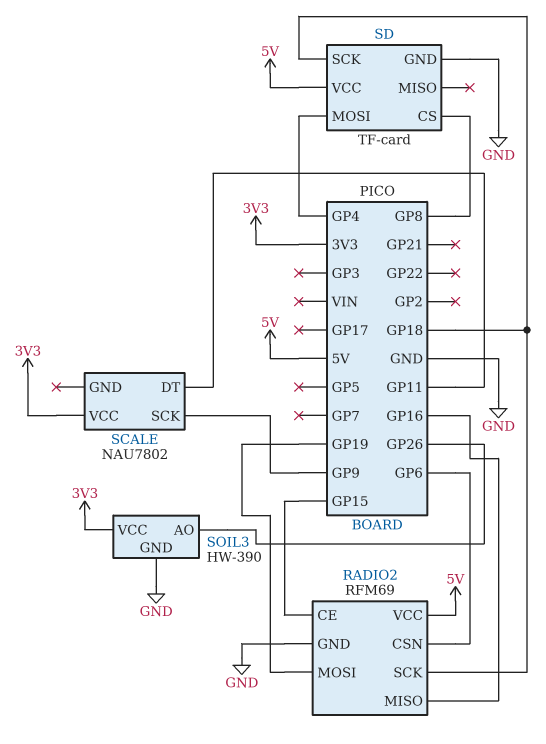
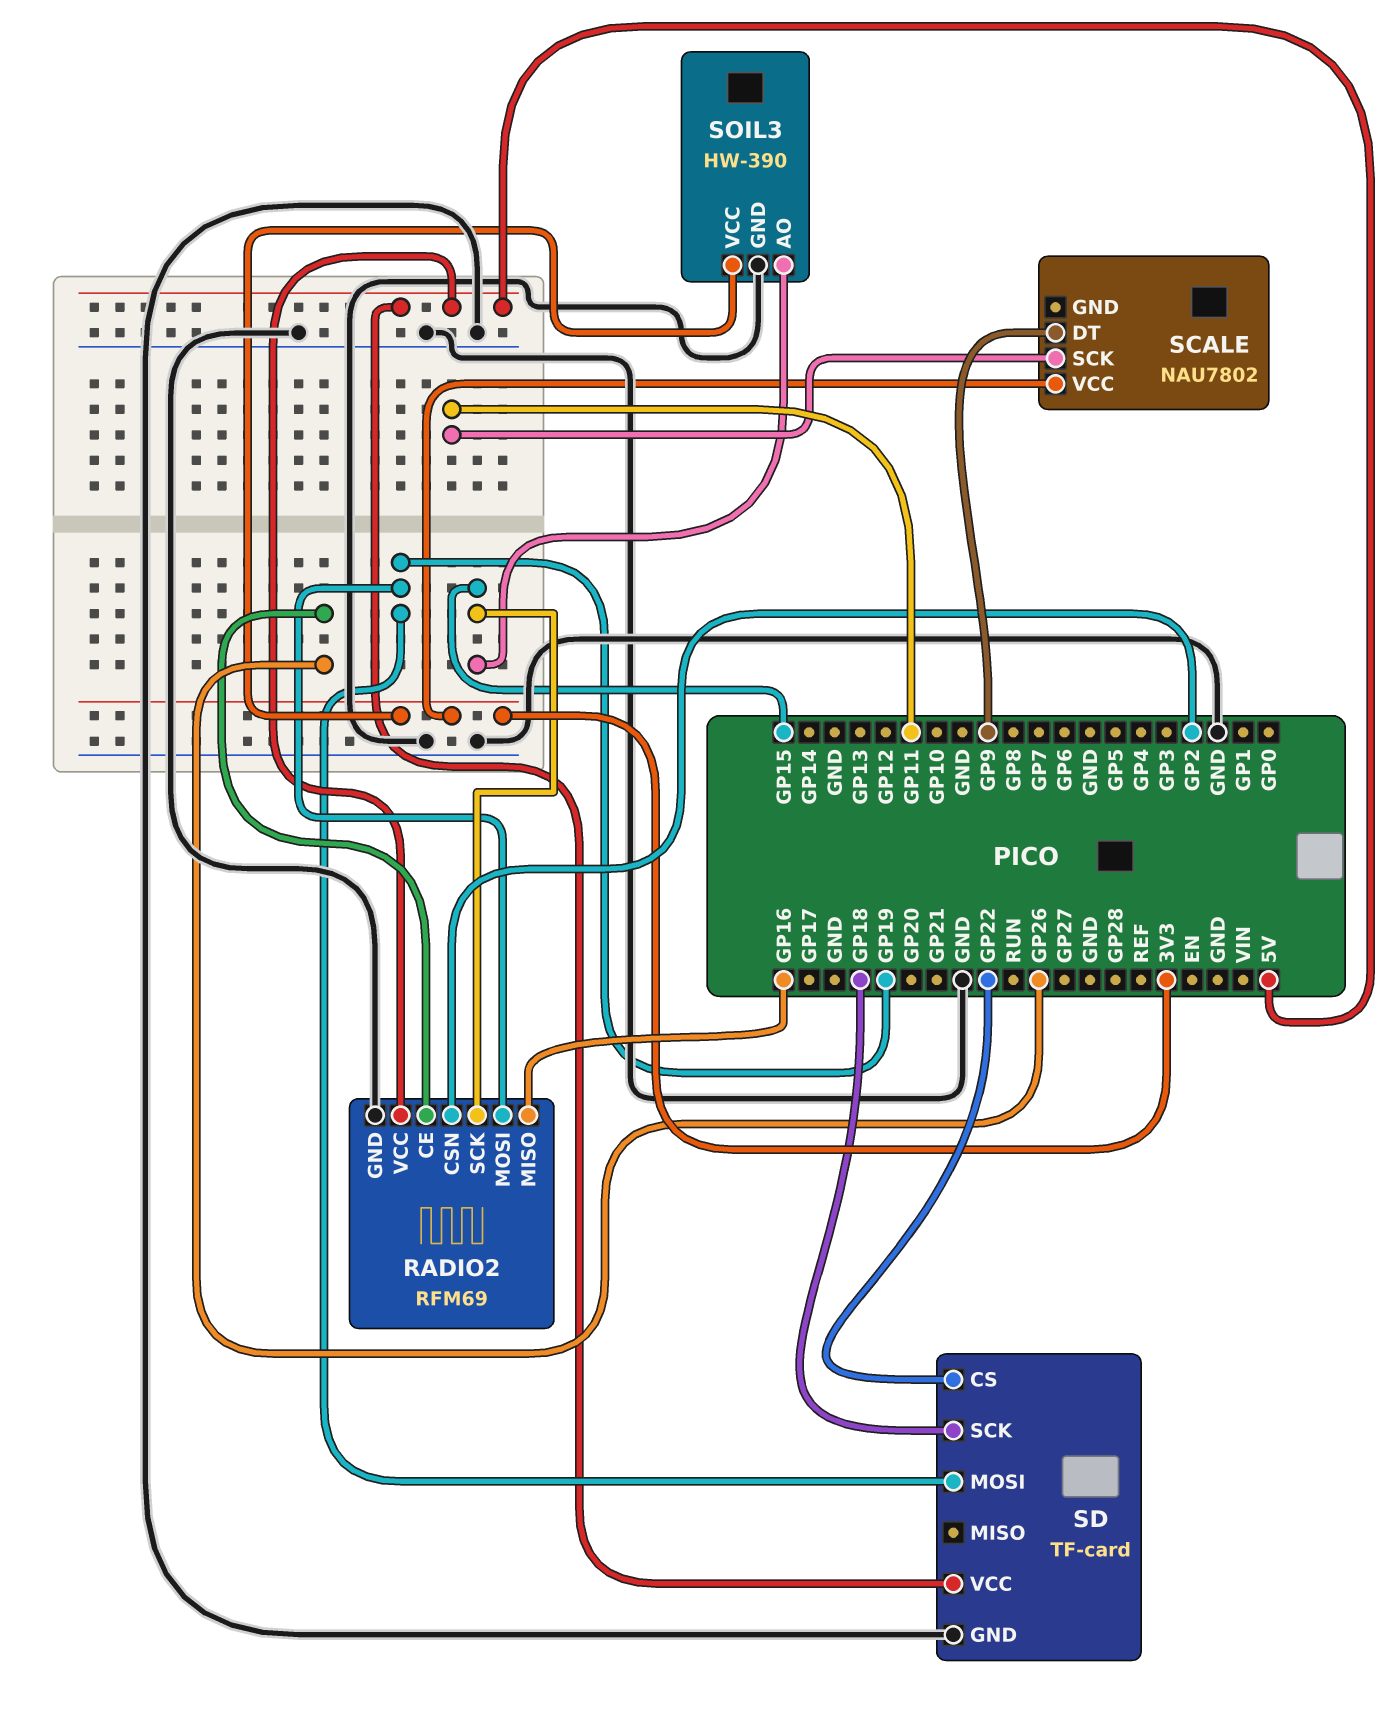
RADIO2 pin CE: GP15 -> GP26
RADIO2 pin CSN: GP6 -> GP2
RADIO2 pin SCK: GP18 -> GP15
SCALE pin DT: GP11 -> GP9
SCALE pin SCK: GP9 -> GP11
SD pin CS: GP8 -> GP22
SD pin MOSI: GP4 -> GP19
SOIL3 pin AO: GP26 -> GP15

